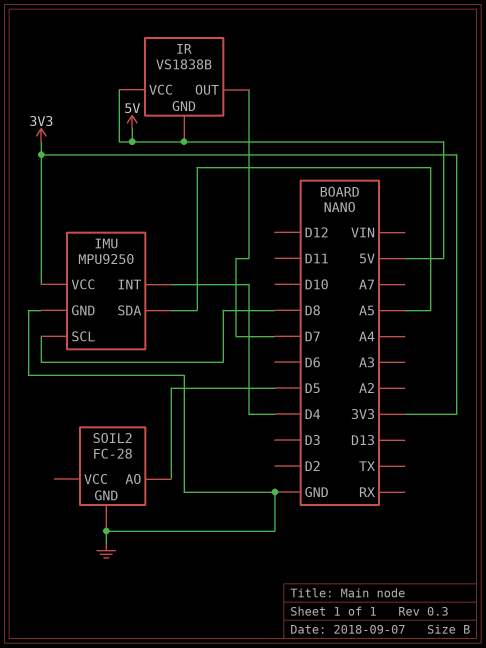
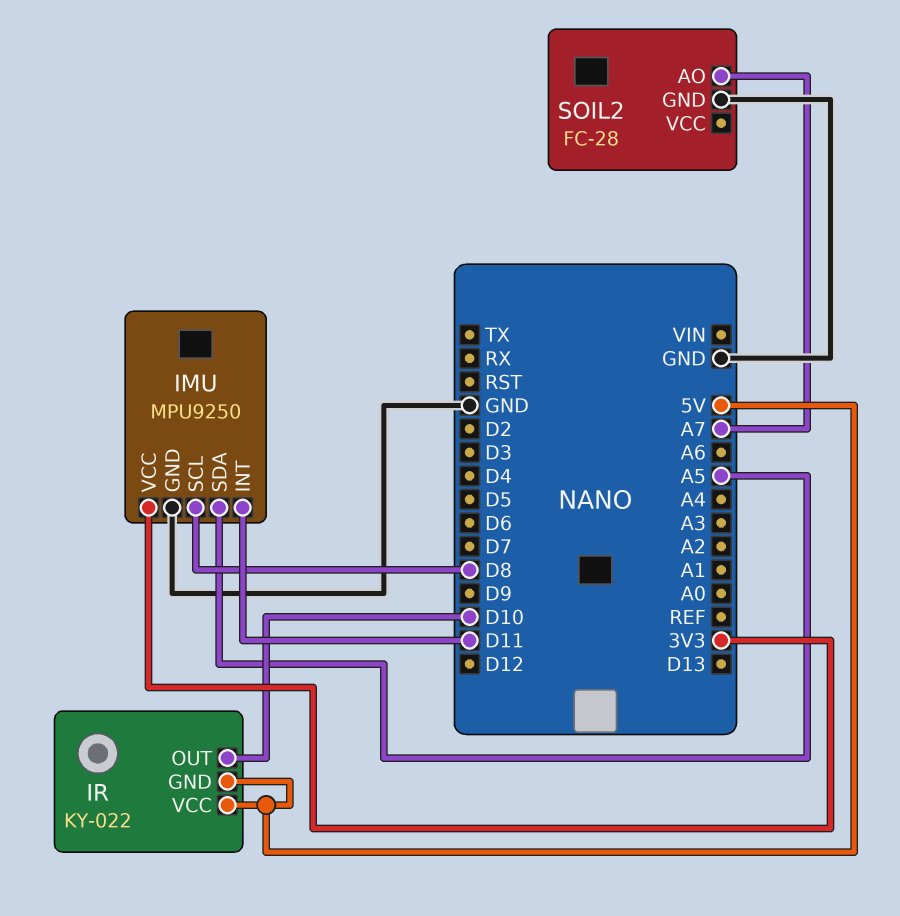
IMU pin INT: D4 -> D11
IR: VS1838B -> KY-022
IR pin OUT: D7 -> D10
SOIL2 pin AO: D5 -> A7

